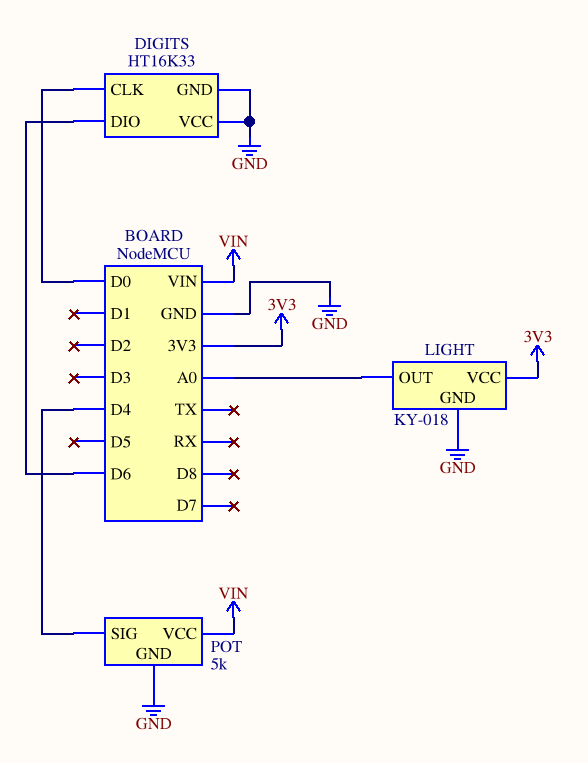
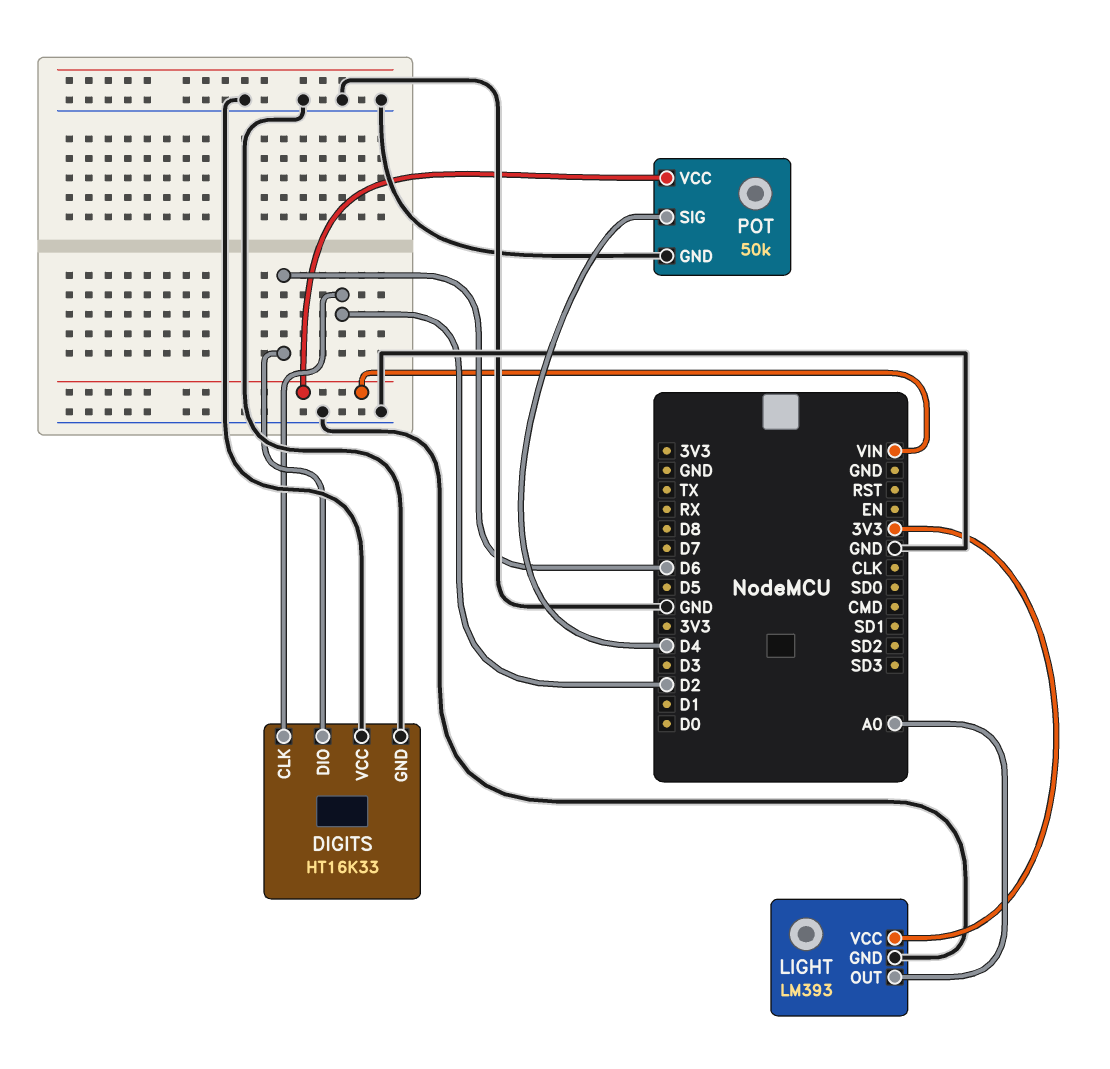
DIGITS pin CLK: D0 -> D2
LIGHT: KY-018 -> LM393
POT: 5k -> 50k

